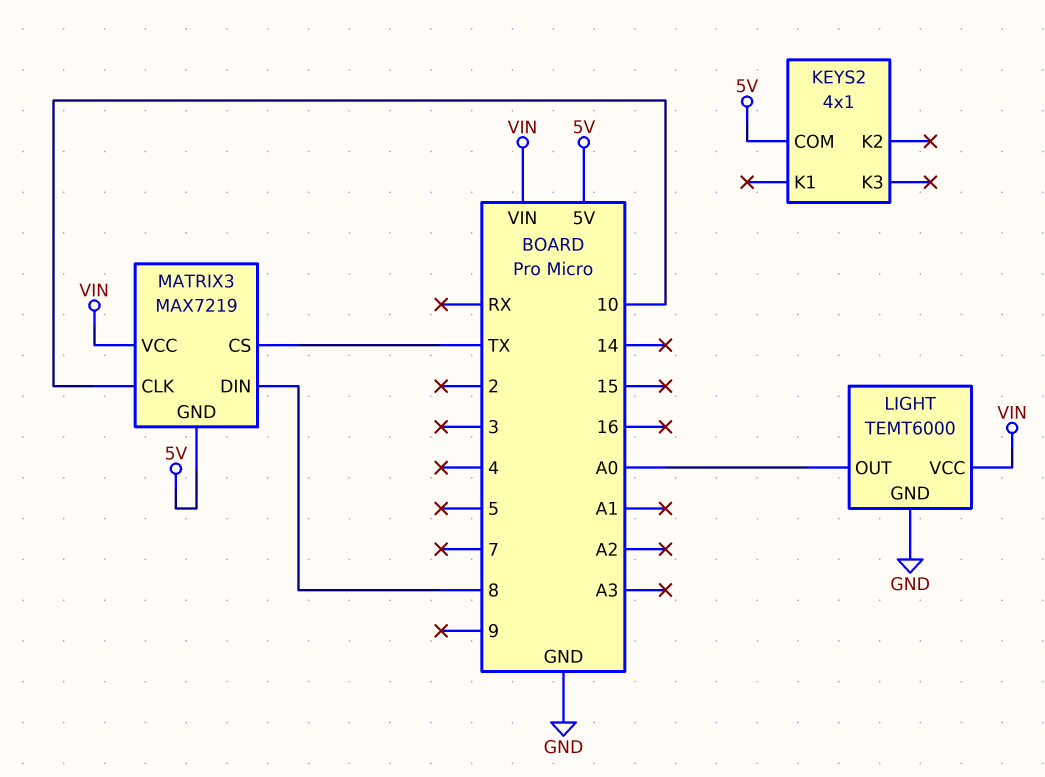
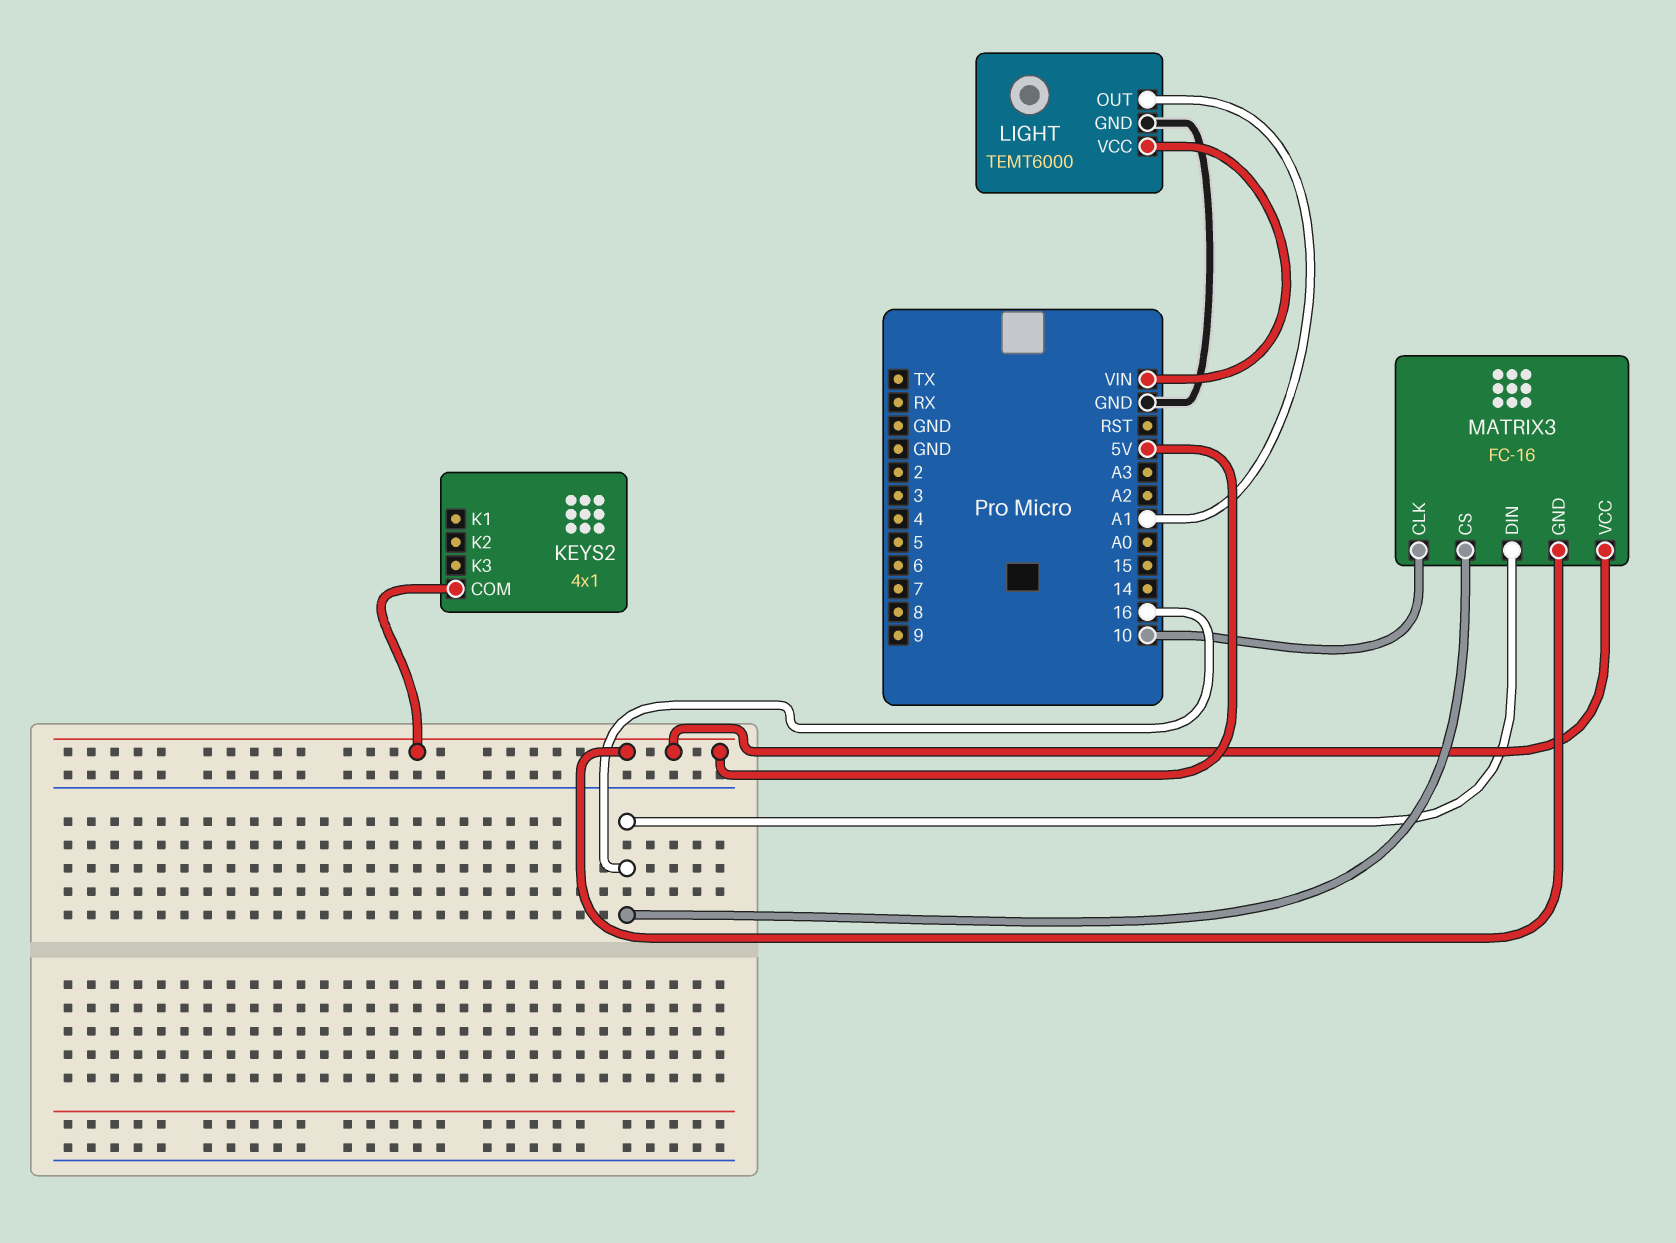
LIGHT pin OUT: A0 -> A1
MATRIX3: MAX7219 -> FC-16
MATRIX3 pin CS: TX -> 16
MATRIX3 pin DIN: 8 -> 16
MATRIX3 pin VCC: VIN -> 5V

